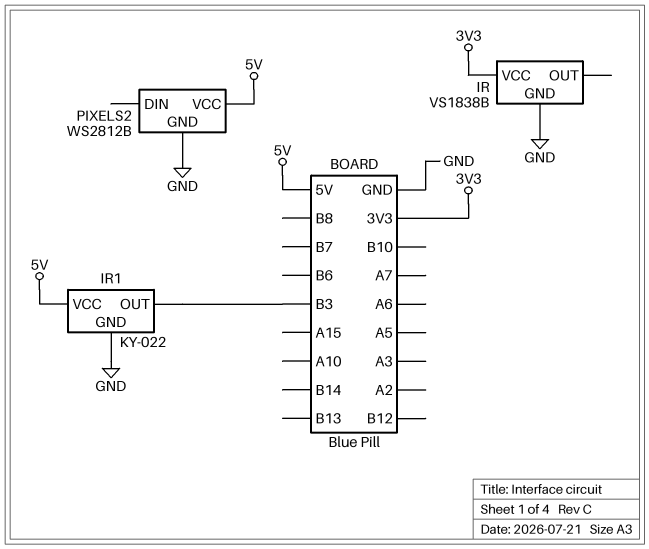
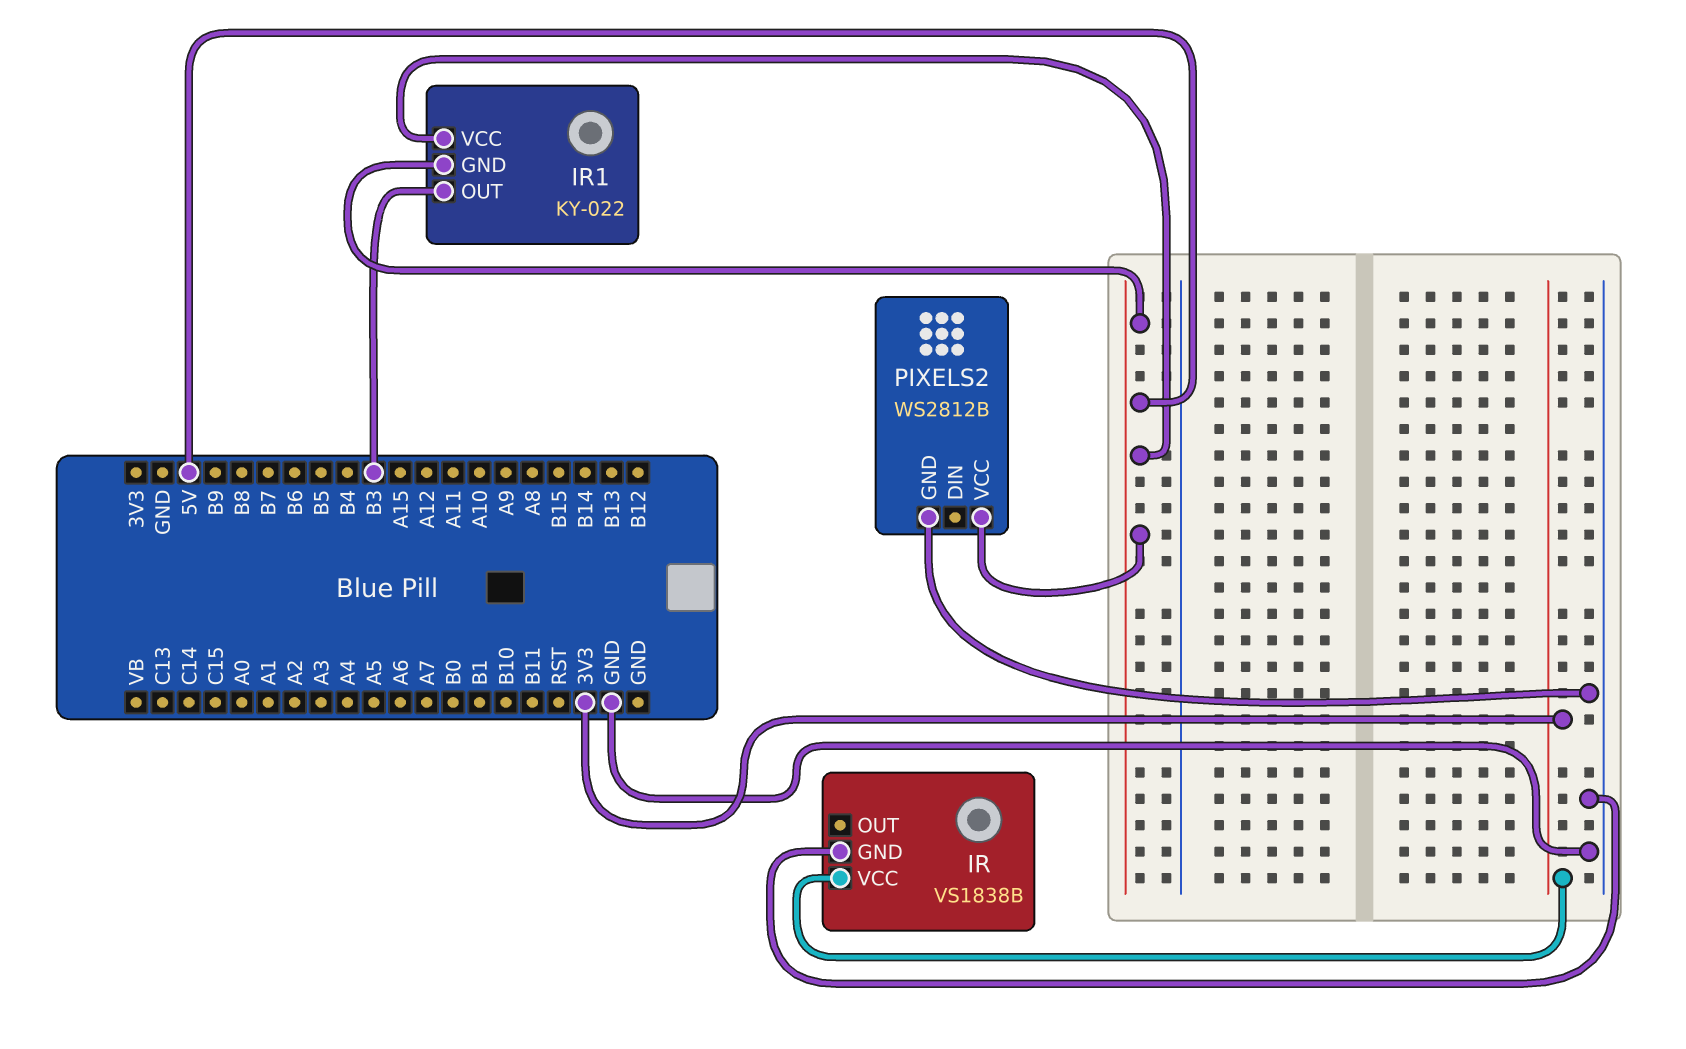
IR1 pin GND: GND -> 5V

